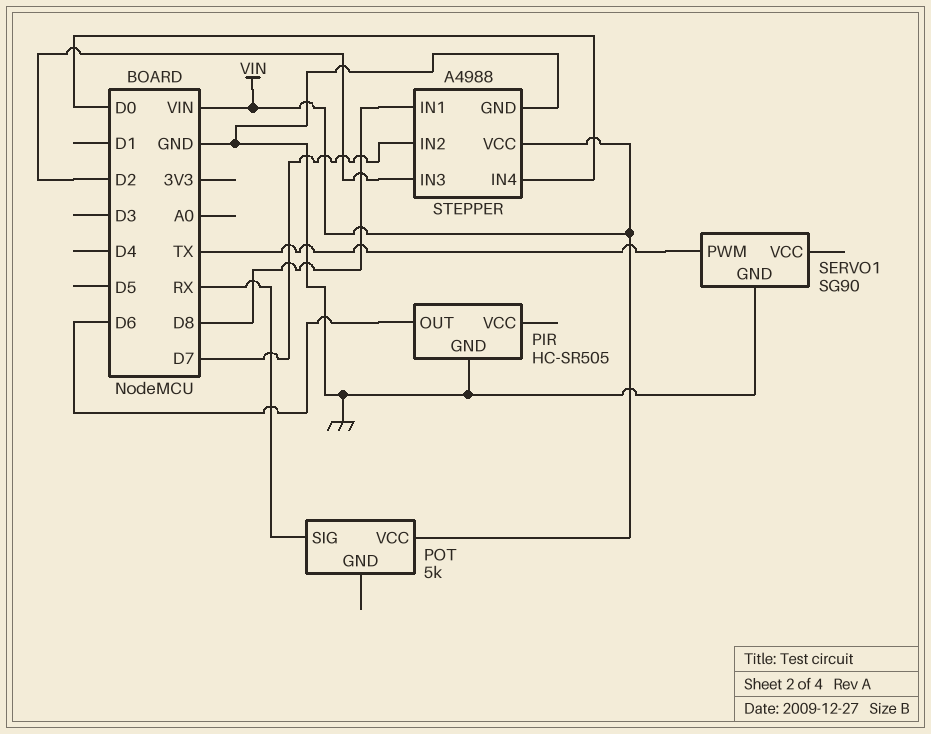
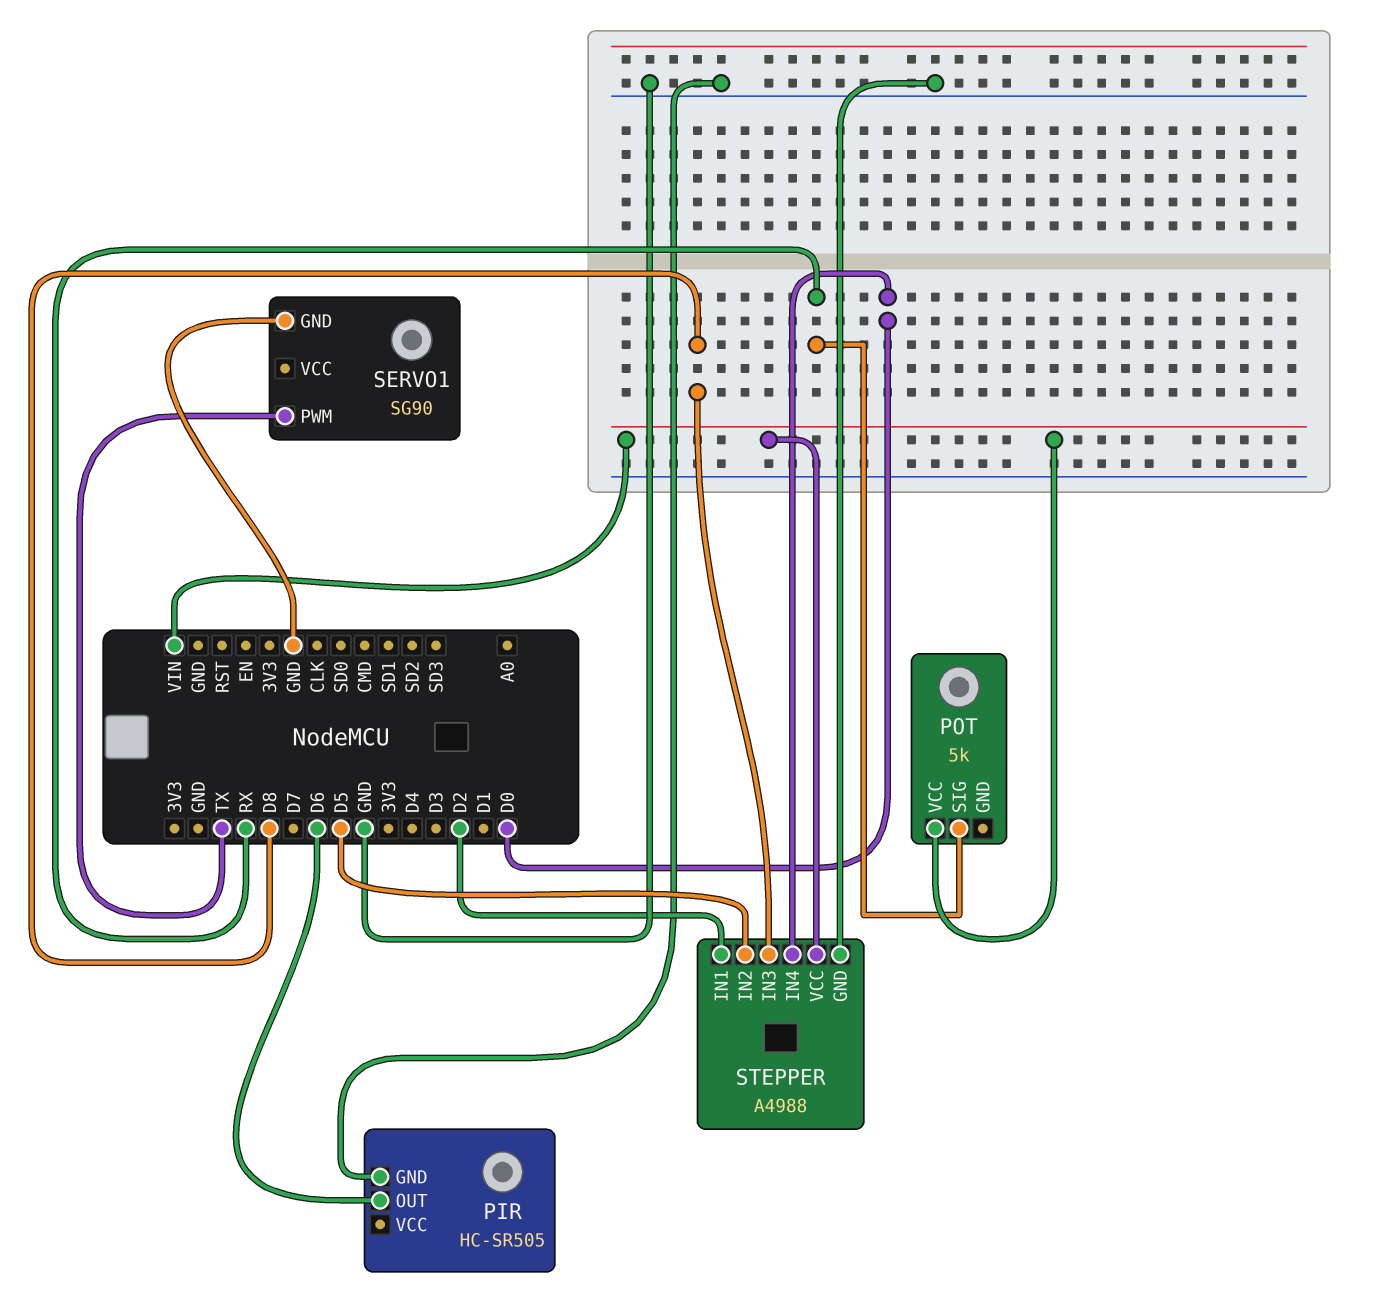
STEPPER pin IN1: D8 -> D2
STEPPER pin IN2: D7 -> D5
STEPPER pin IN3: D2 -> D8

